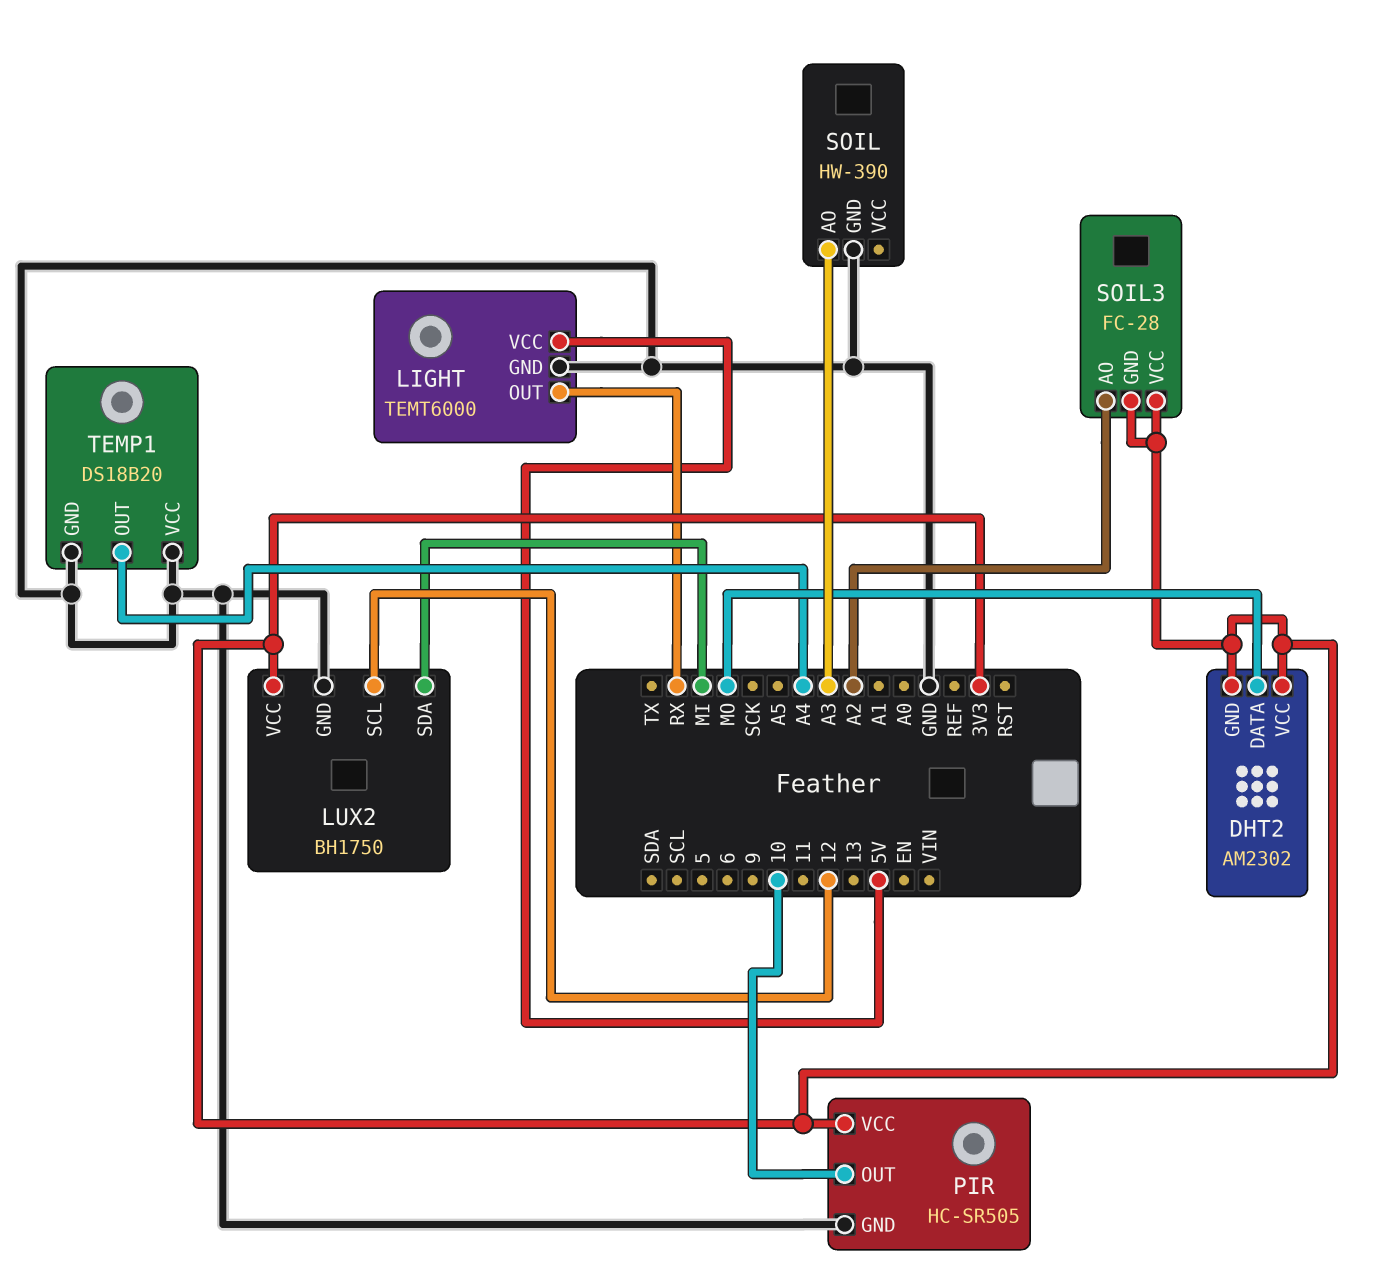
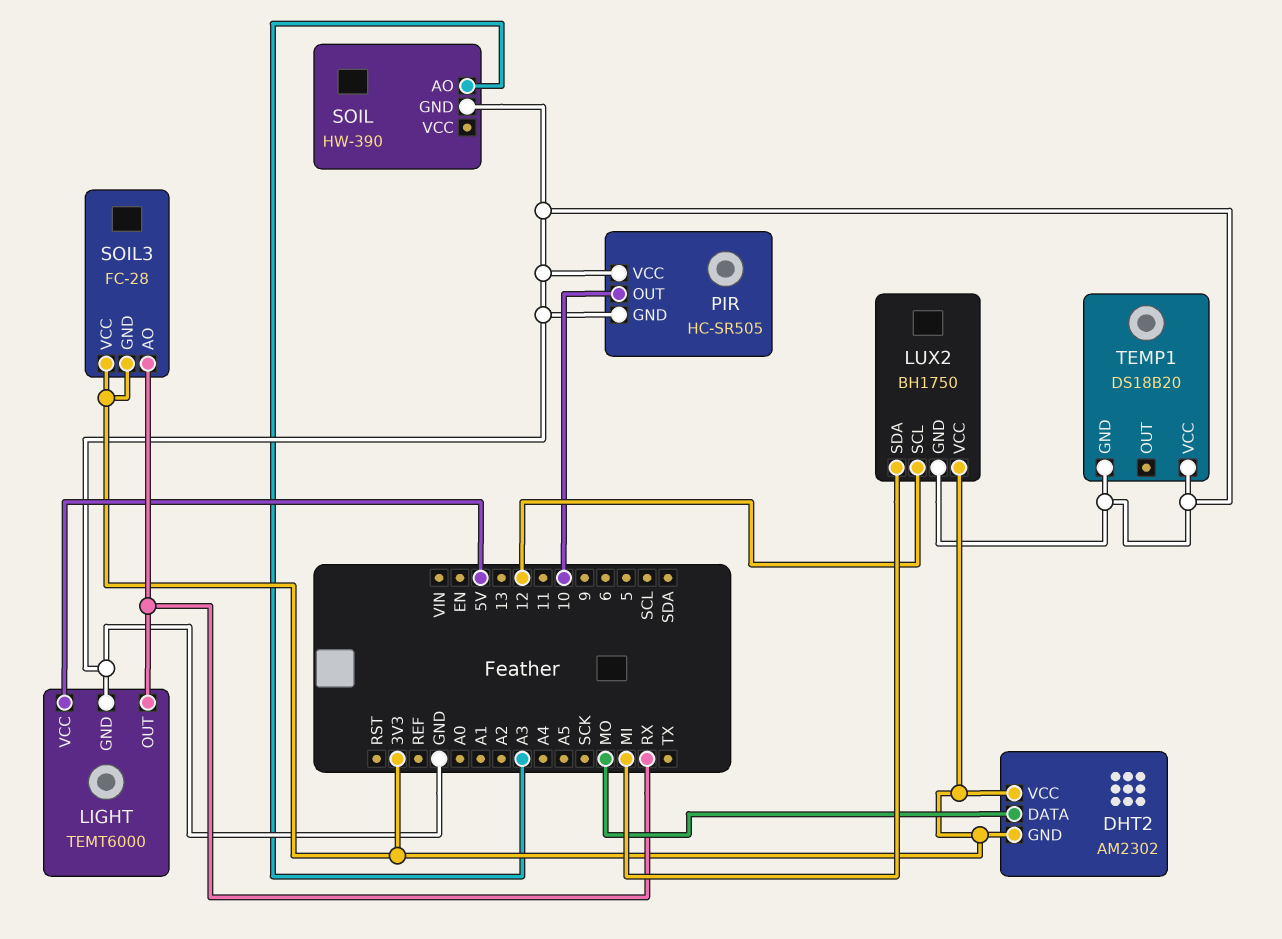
PIR pin VCC: 3V3 -> GND
SOIL3 pin AO: A2 -> RX
TEMP1 pin OUT: A4 -> none

